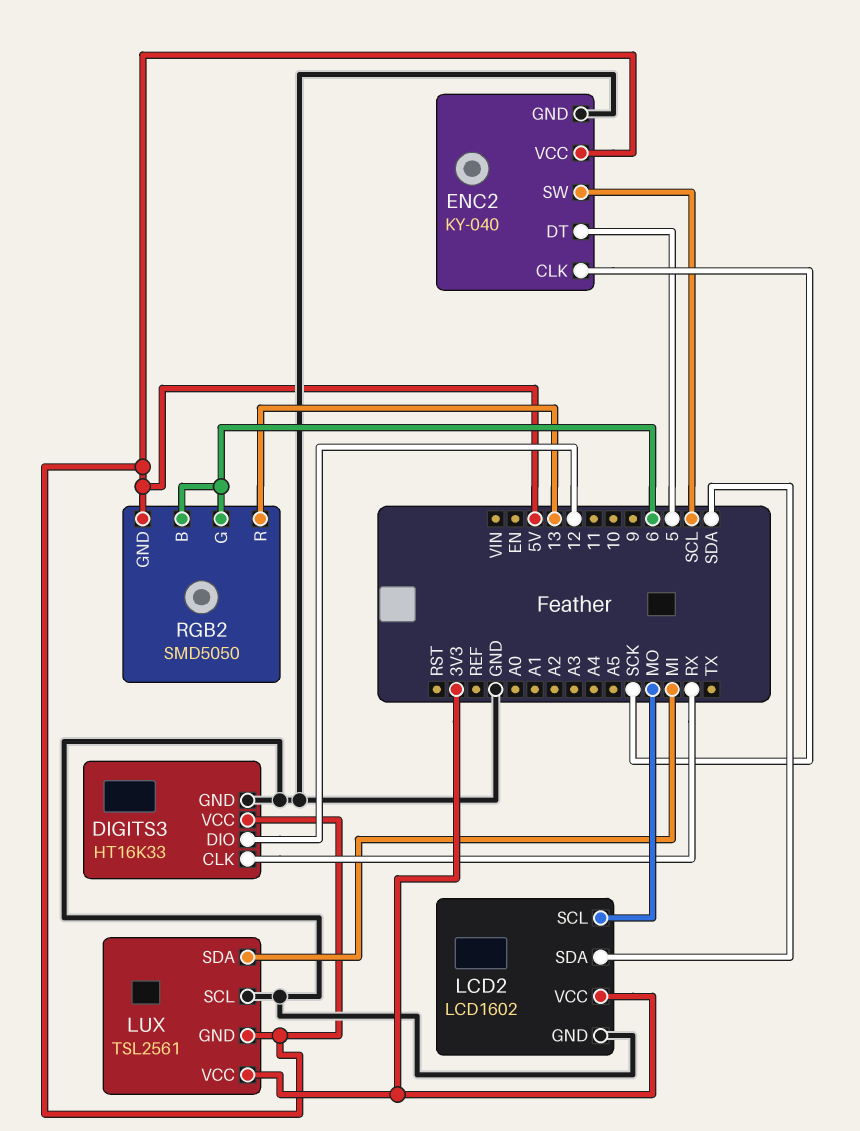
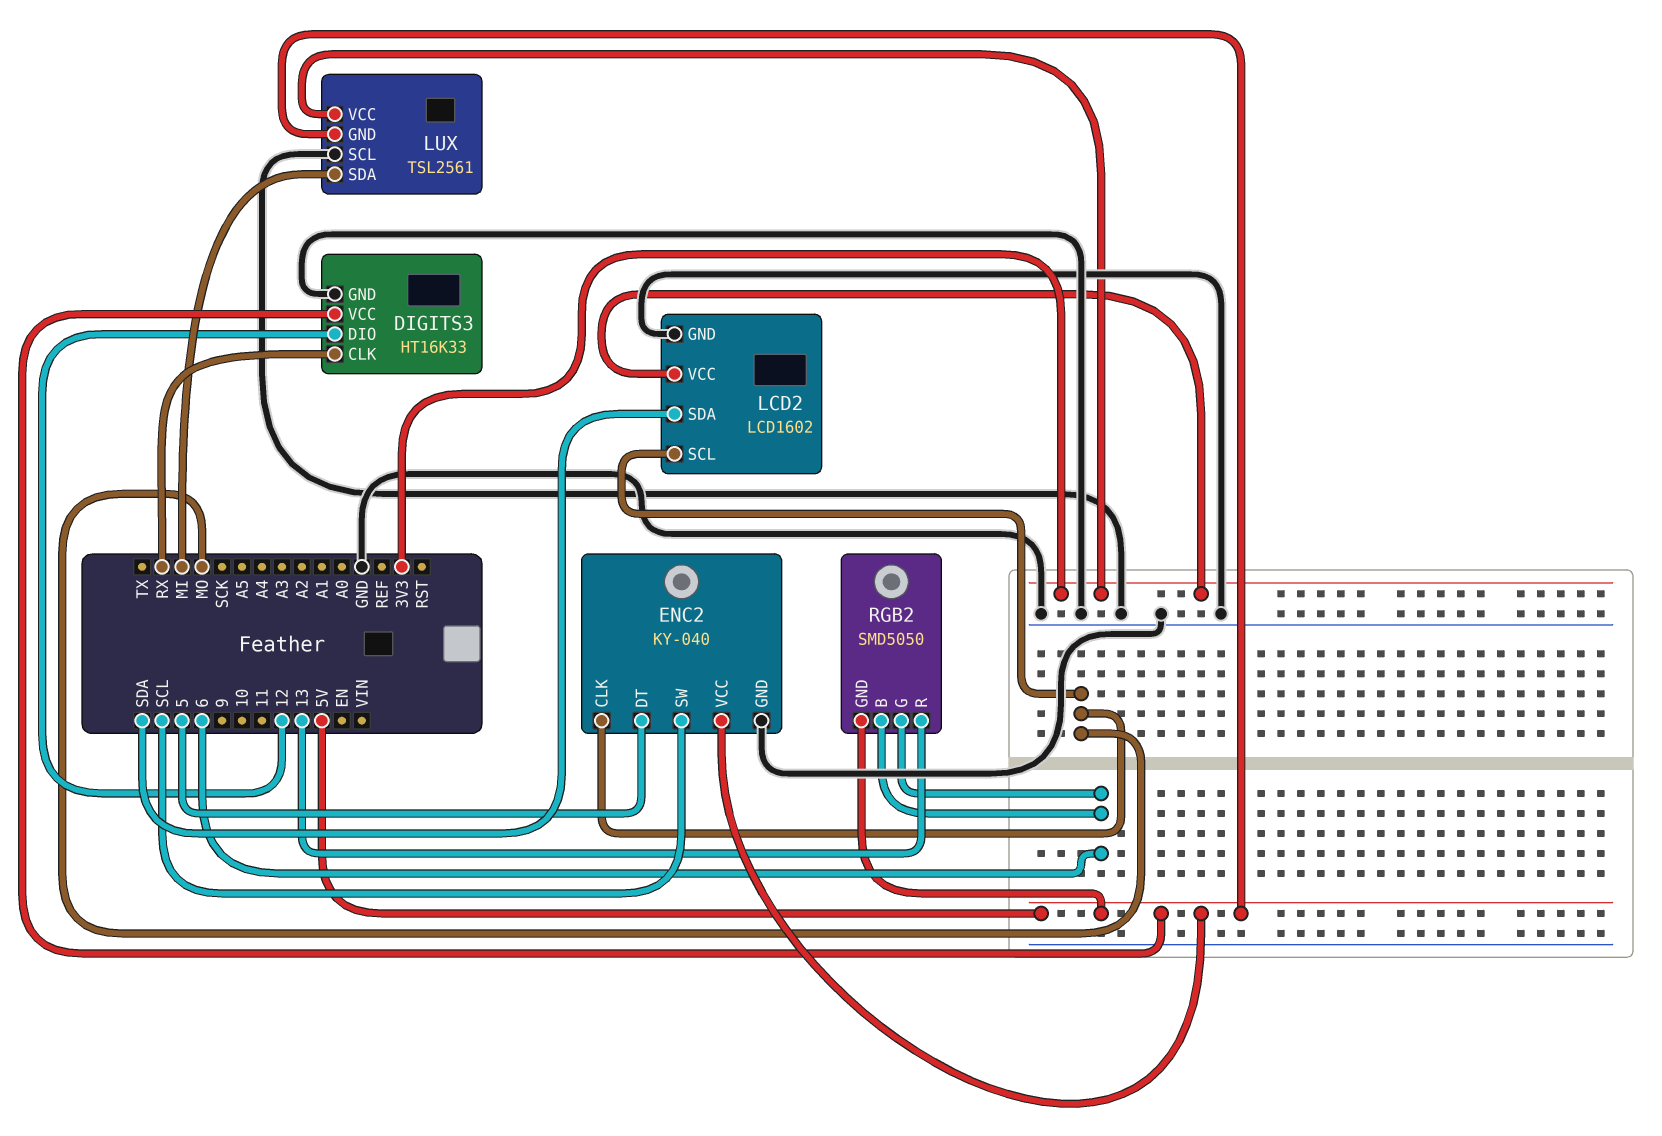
ENC2 pin CLK: SCK -> MO

